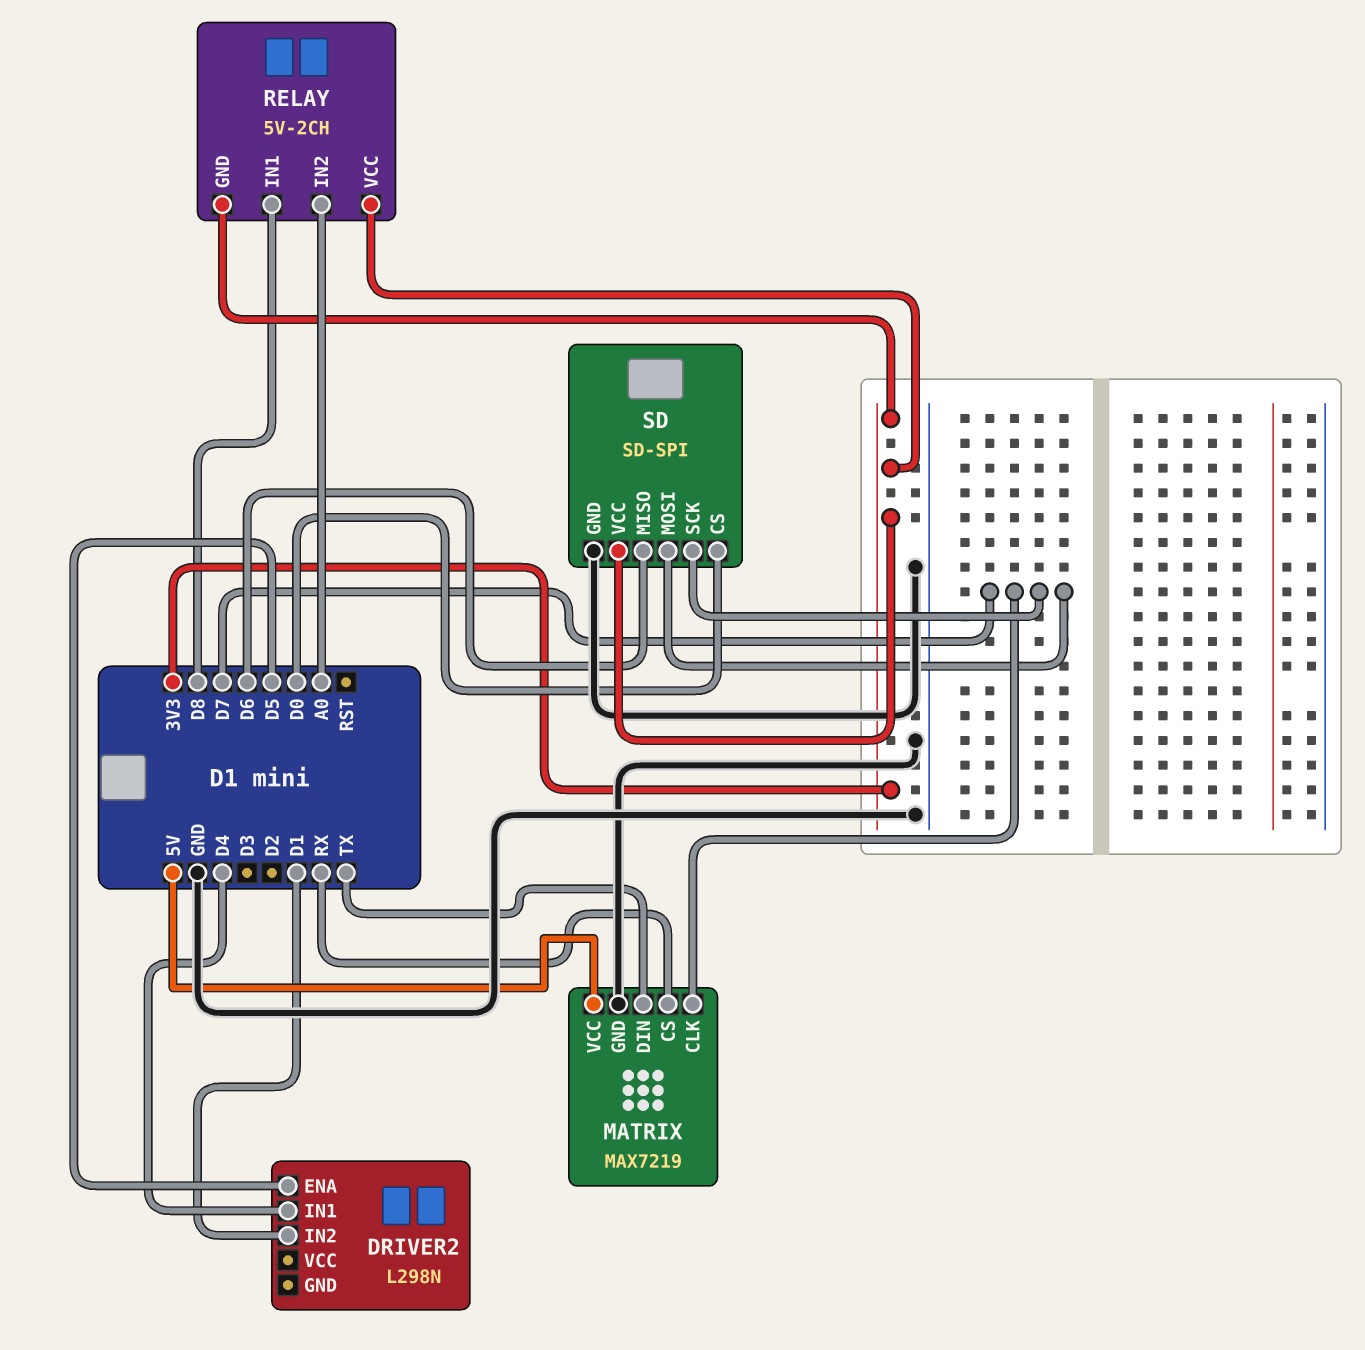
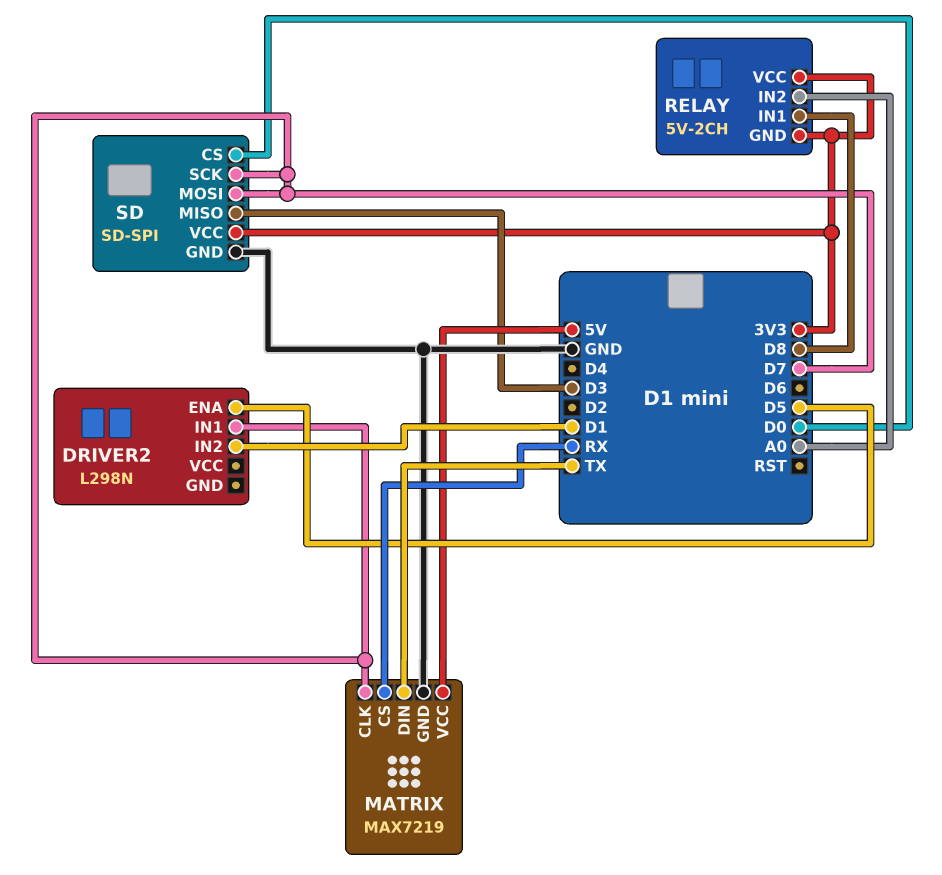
DRIVER2 pin IN1: D4 -> D7
SD pin MISO: D6 -> D3

